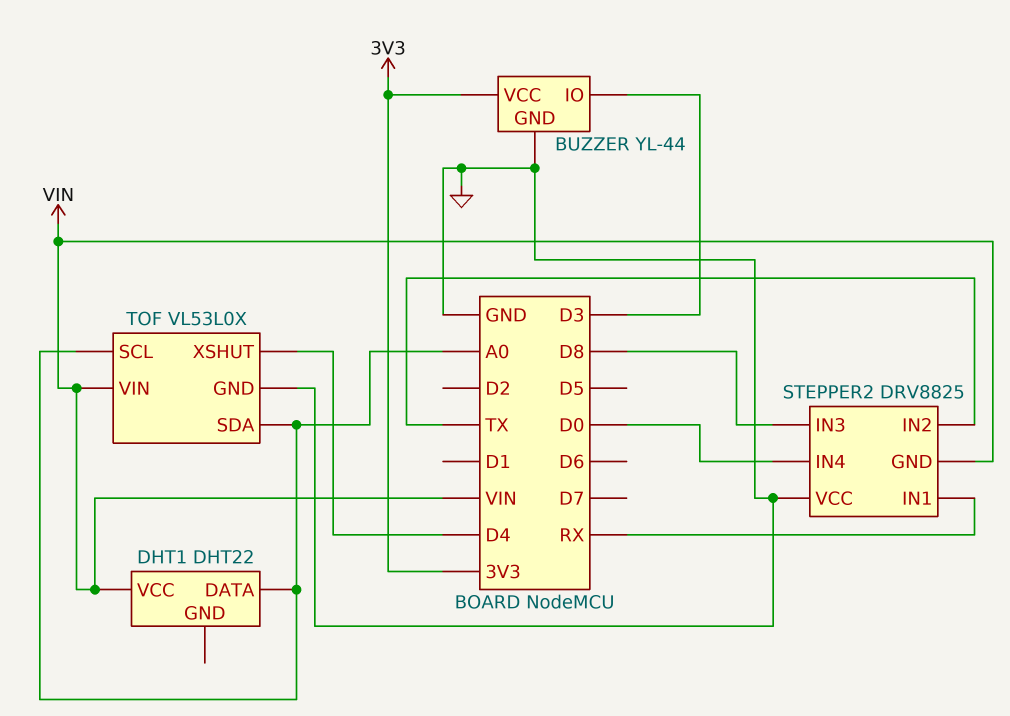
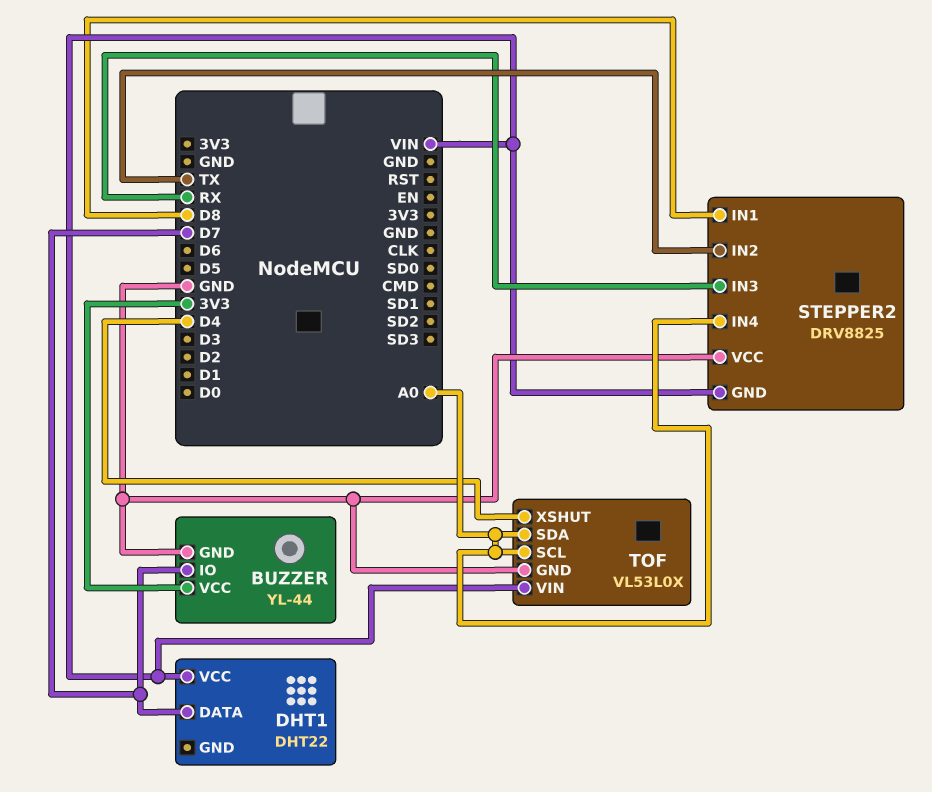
BUZZER pin IO: D3 -> D7
DHT1 pin DATA: A0 -> D7
STEPPER2 pin IN1: RX -> D8
STEPPER2 pin IN3: D8 -> RX
STEPPER2 pin IN4: D0 -> A0

